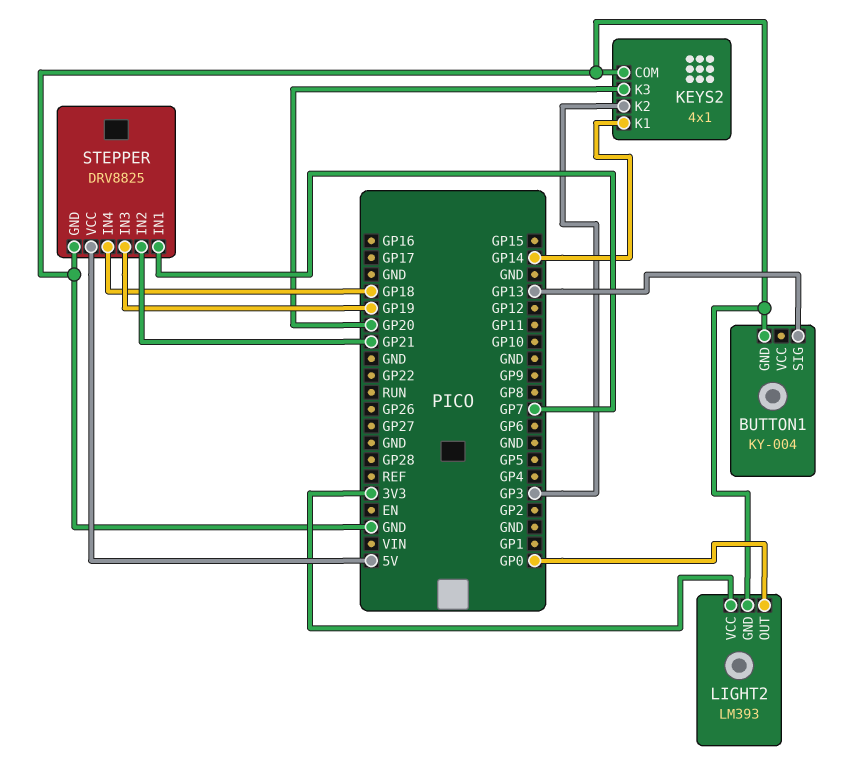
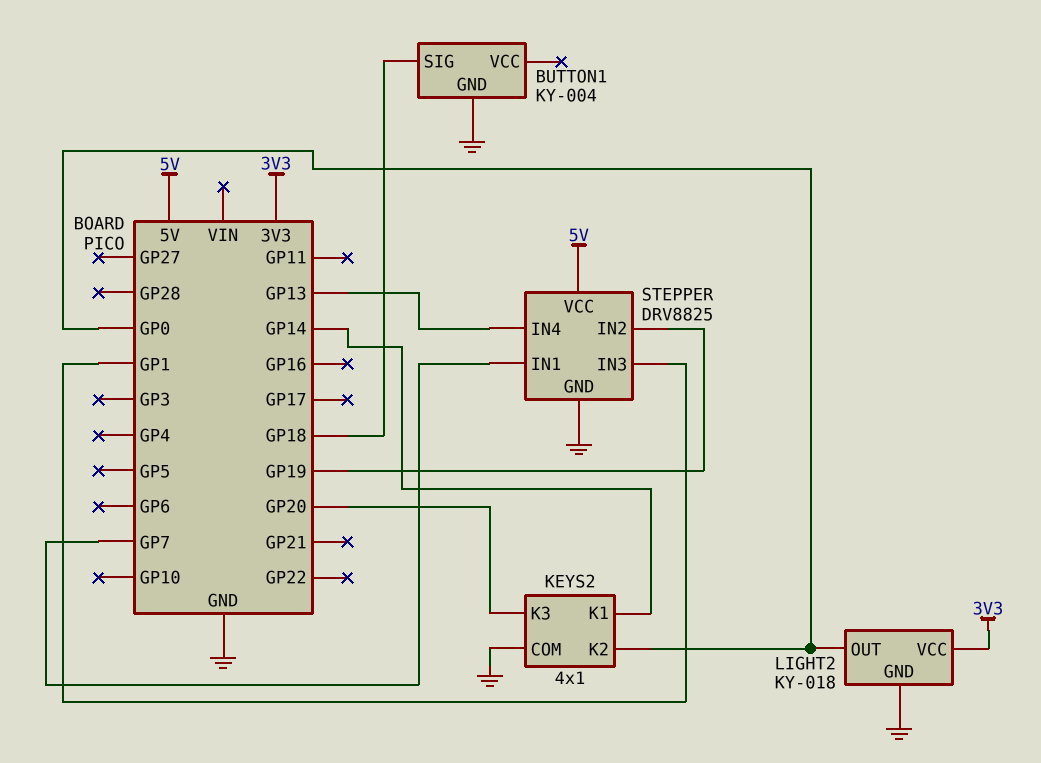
BUTTON1 pin SIG: GP13 -> GP18
KEYS2 pin K2: GP3 -> GP0
LIGHT2: LM393 -> KY-018
STEPPER pin IN2: GP21 -> GP19
STEPPER pin IN3: GP19 -> GP1
STEPPER pin IN4: GP18 -> GP13

